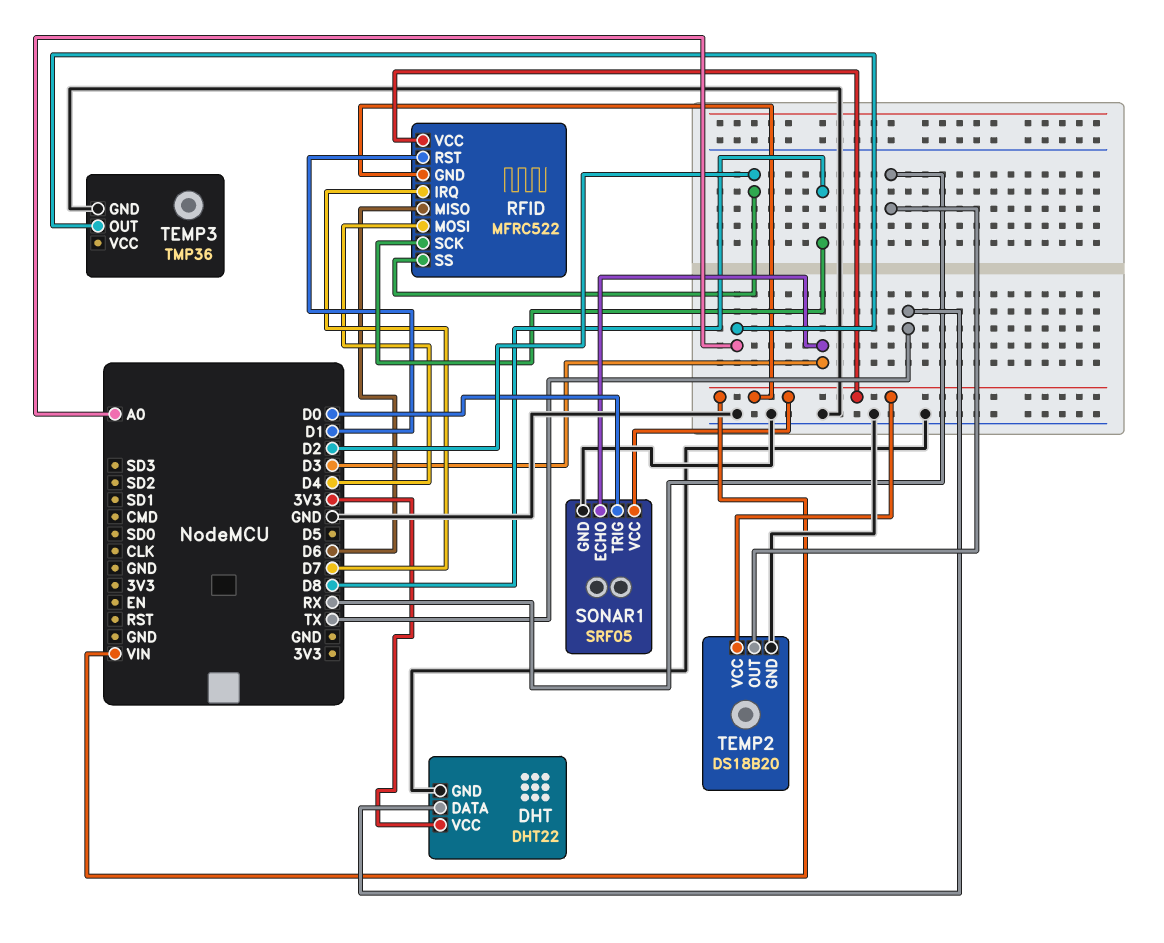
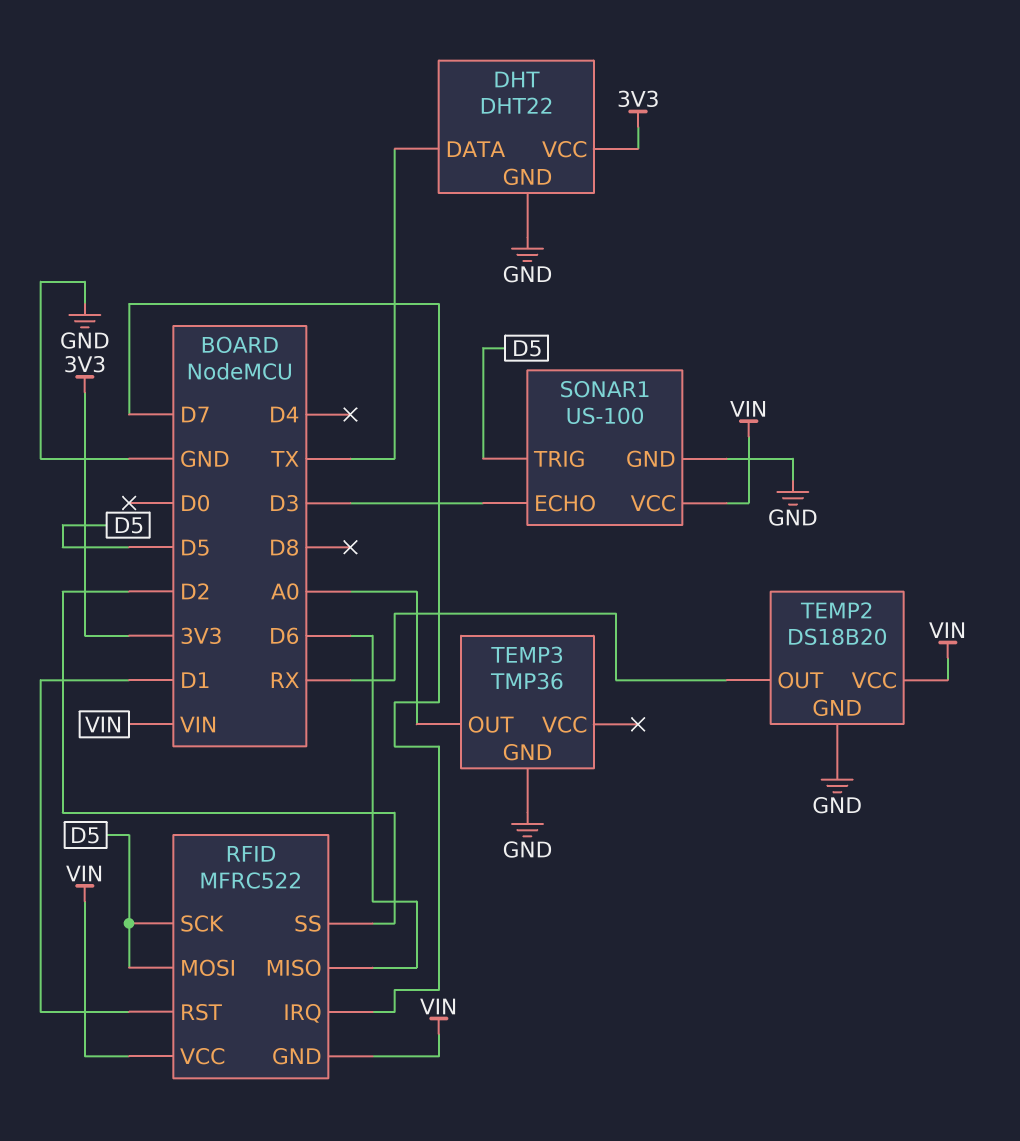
RFID pin MOSI: D4 -> D5
RFID pin SCK: D8 -> D5
SONAR1: SRF05 -> US-100
SONAR1 pin TRIG: D0 -> D5

